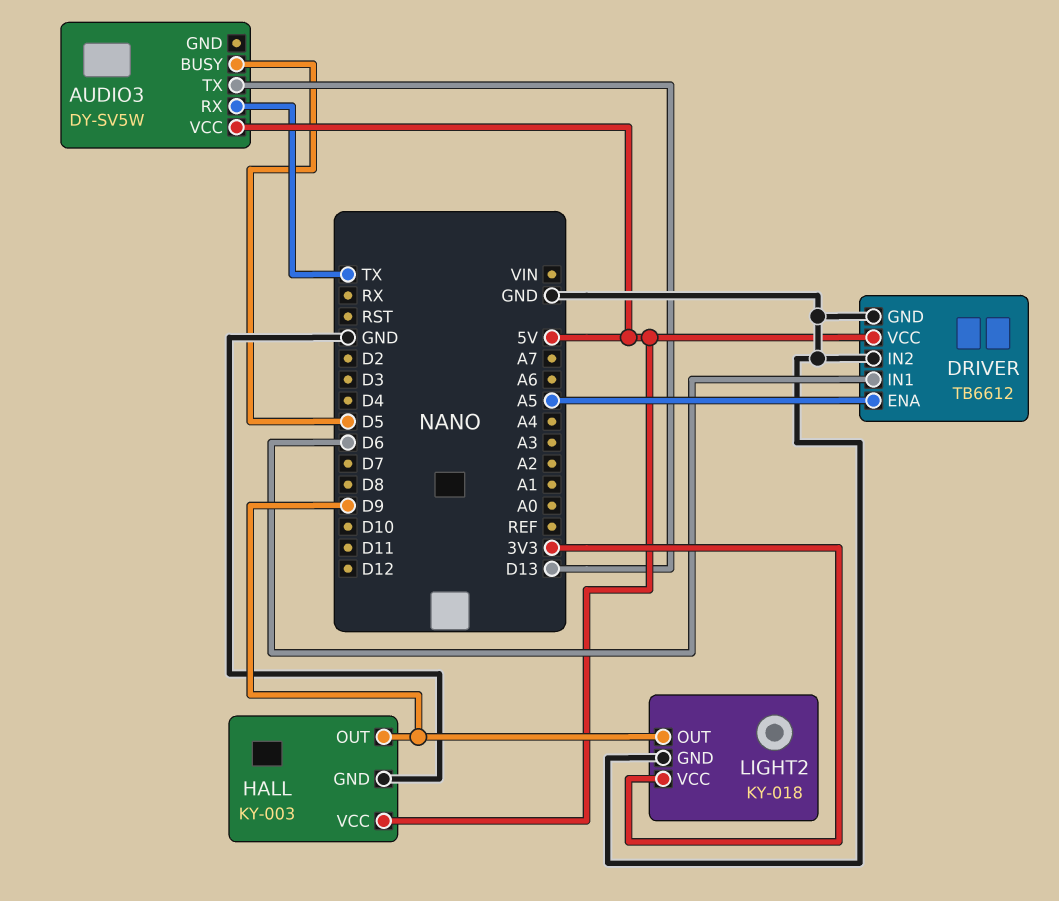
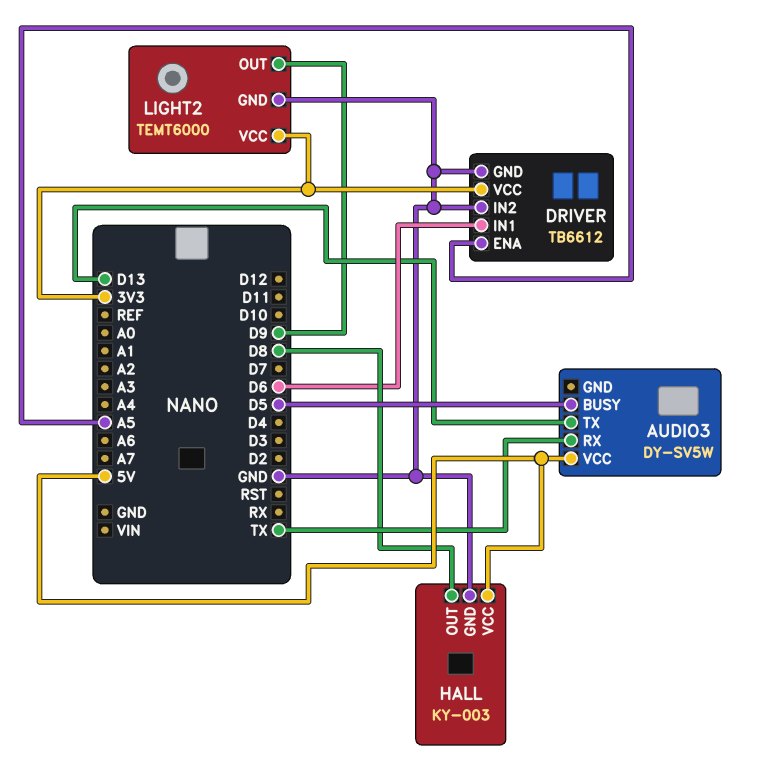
DRIVER pin VCC: 5V -> 3V3
HALL pin OUT: D9 -> D8
LIGHT2: KY-018 -> TEMT6000

